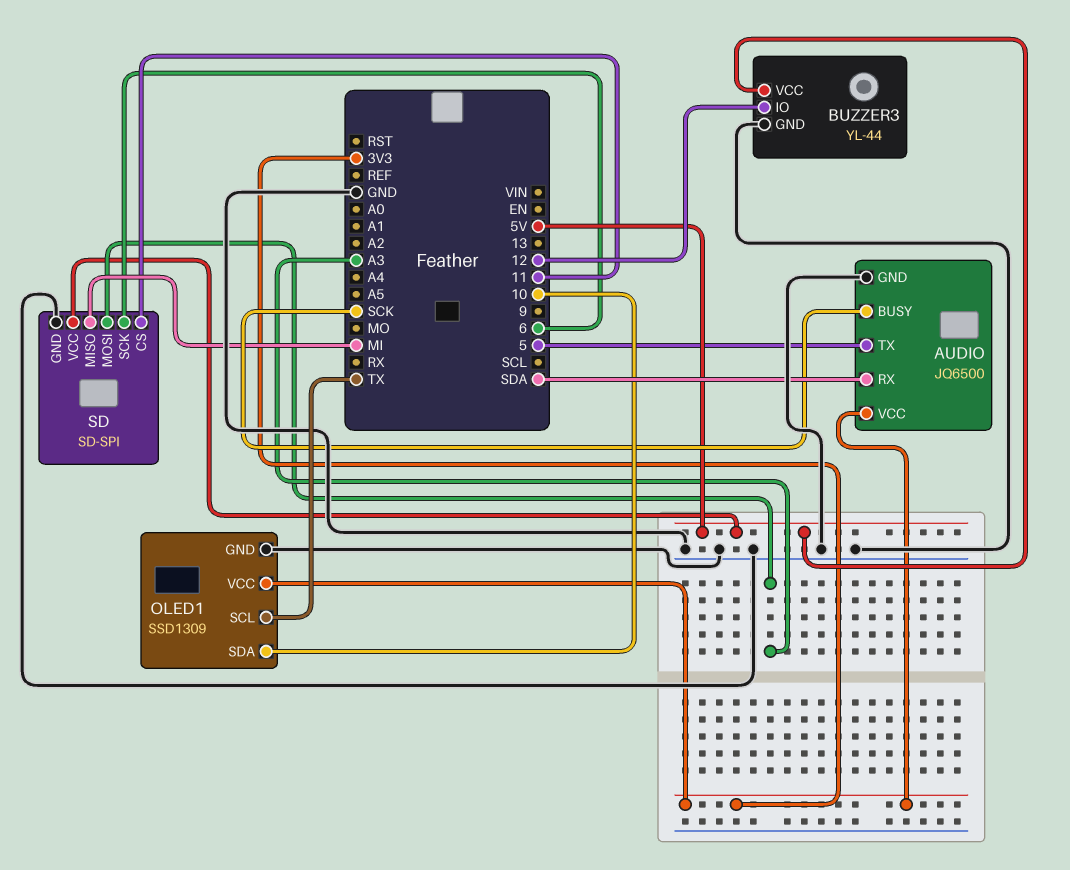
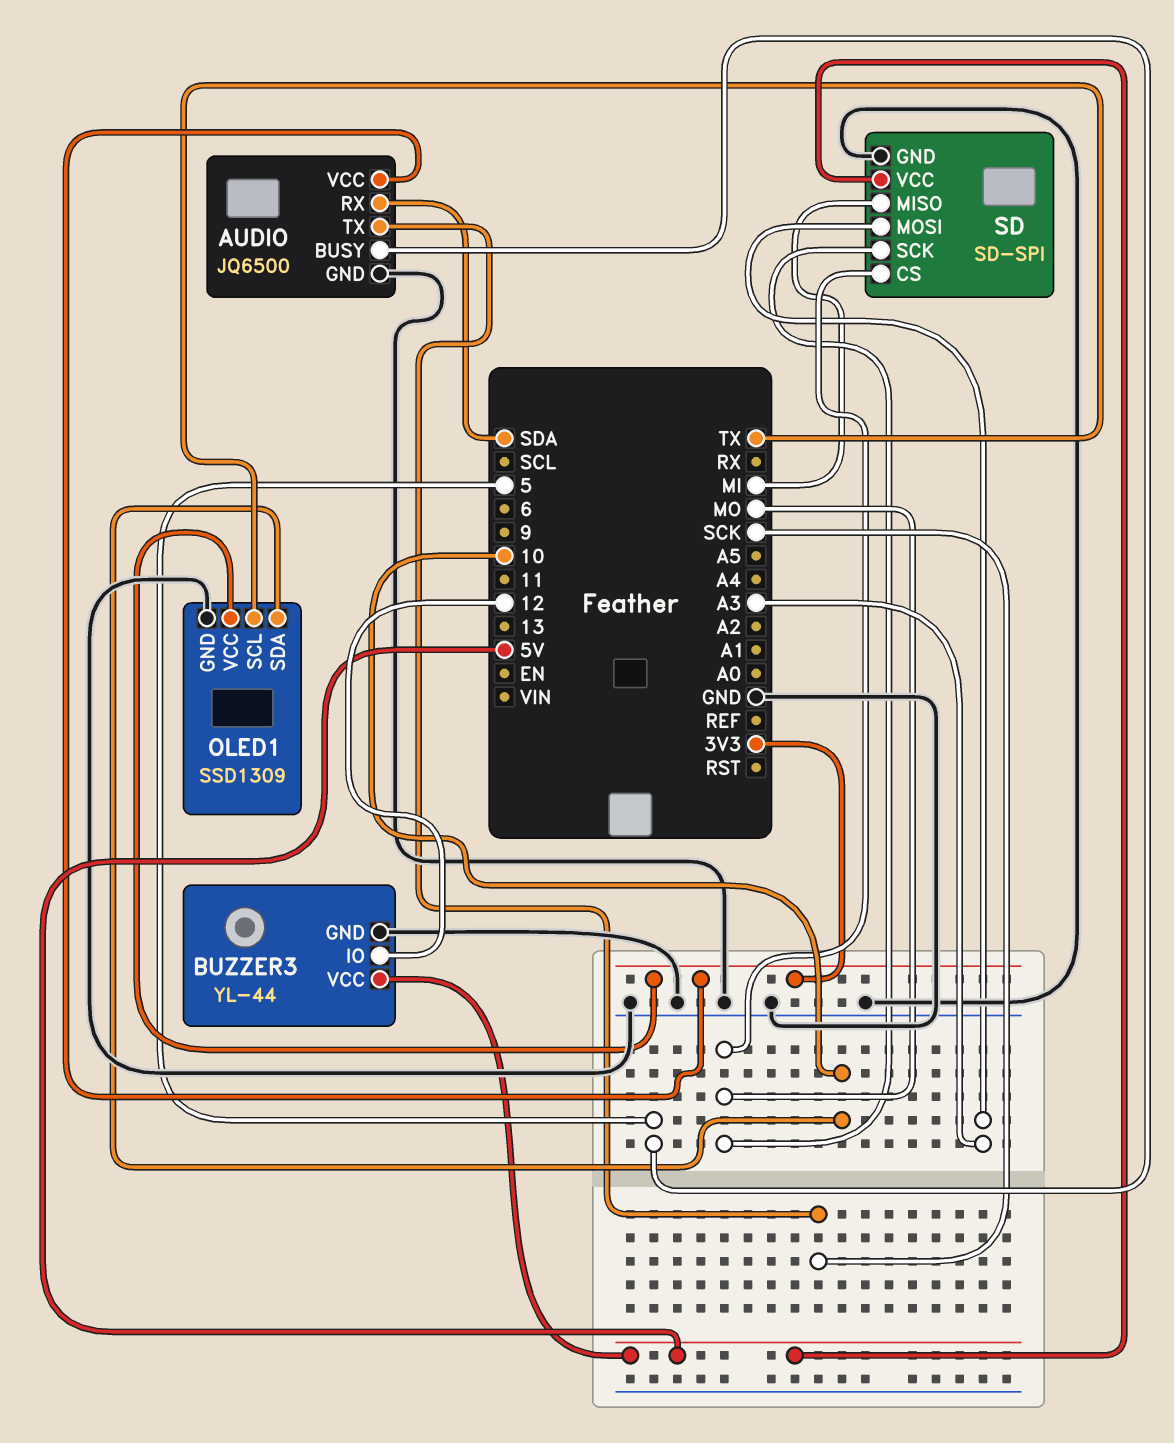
AUDIO pin BUSY: SCK -> 5
AUDIO pin TX: 5 -> SCK
SD pin CS: 11 -> MO
SD pin SCK: 6 -> MO

